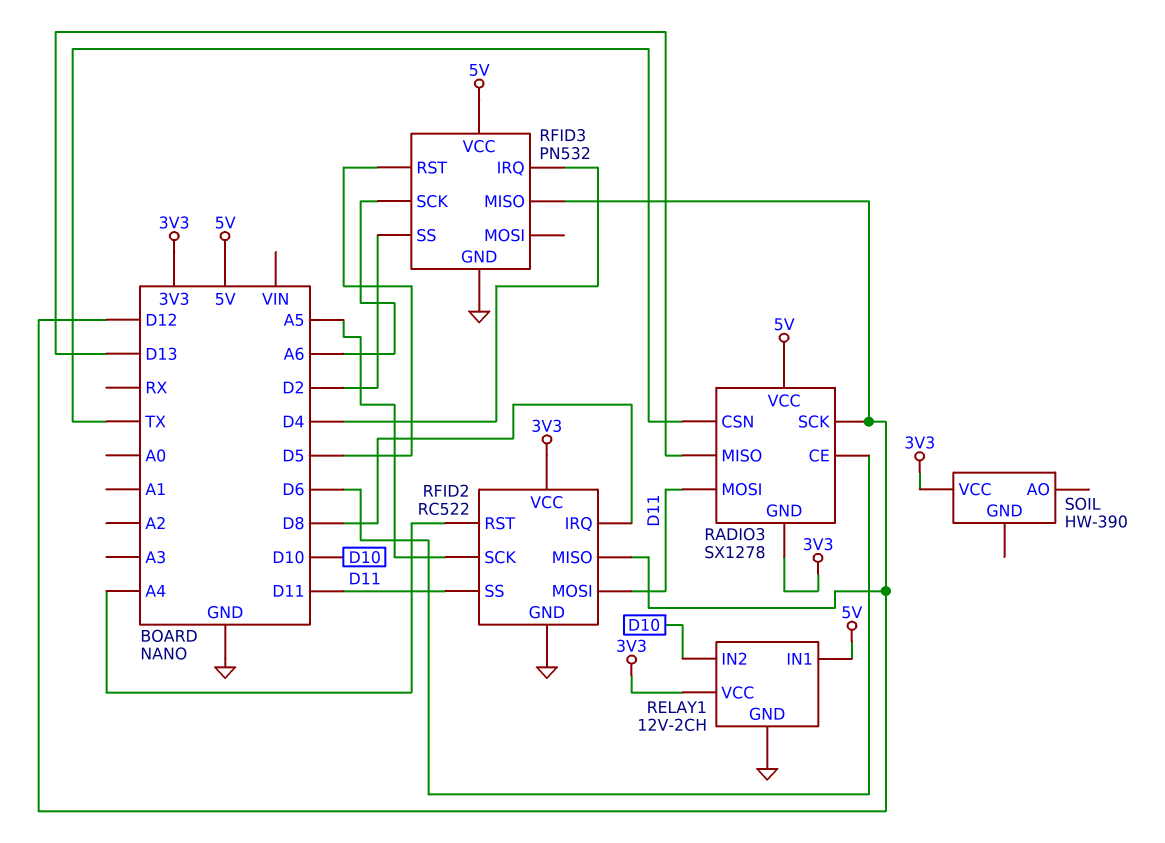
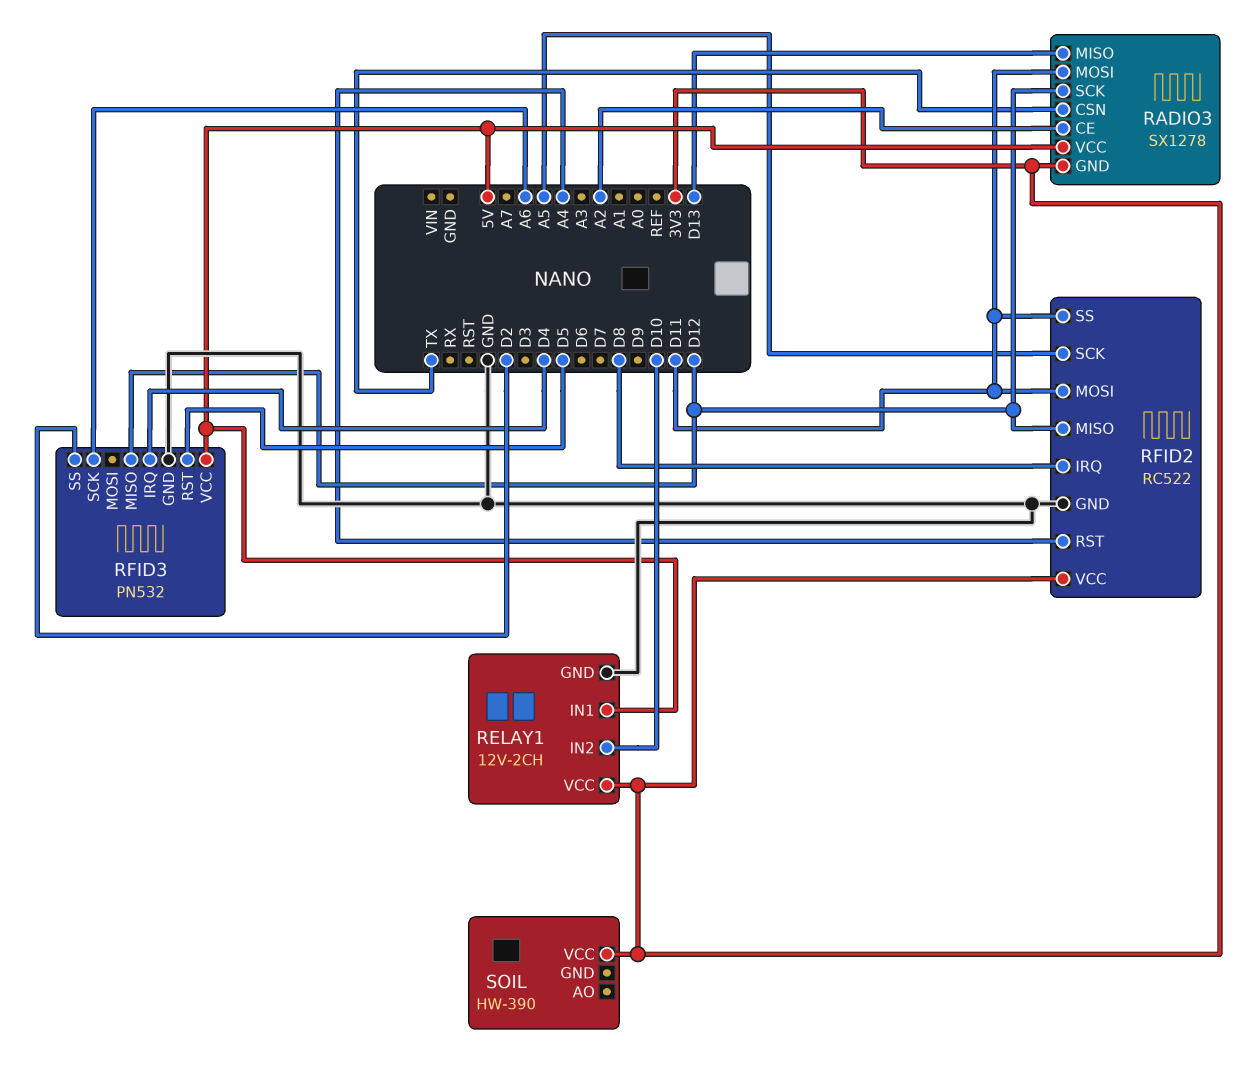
RADIO3 pin CE: D6 -> A2

